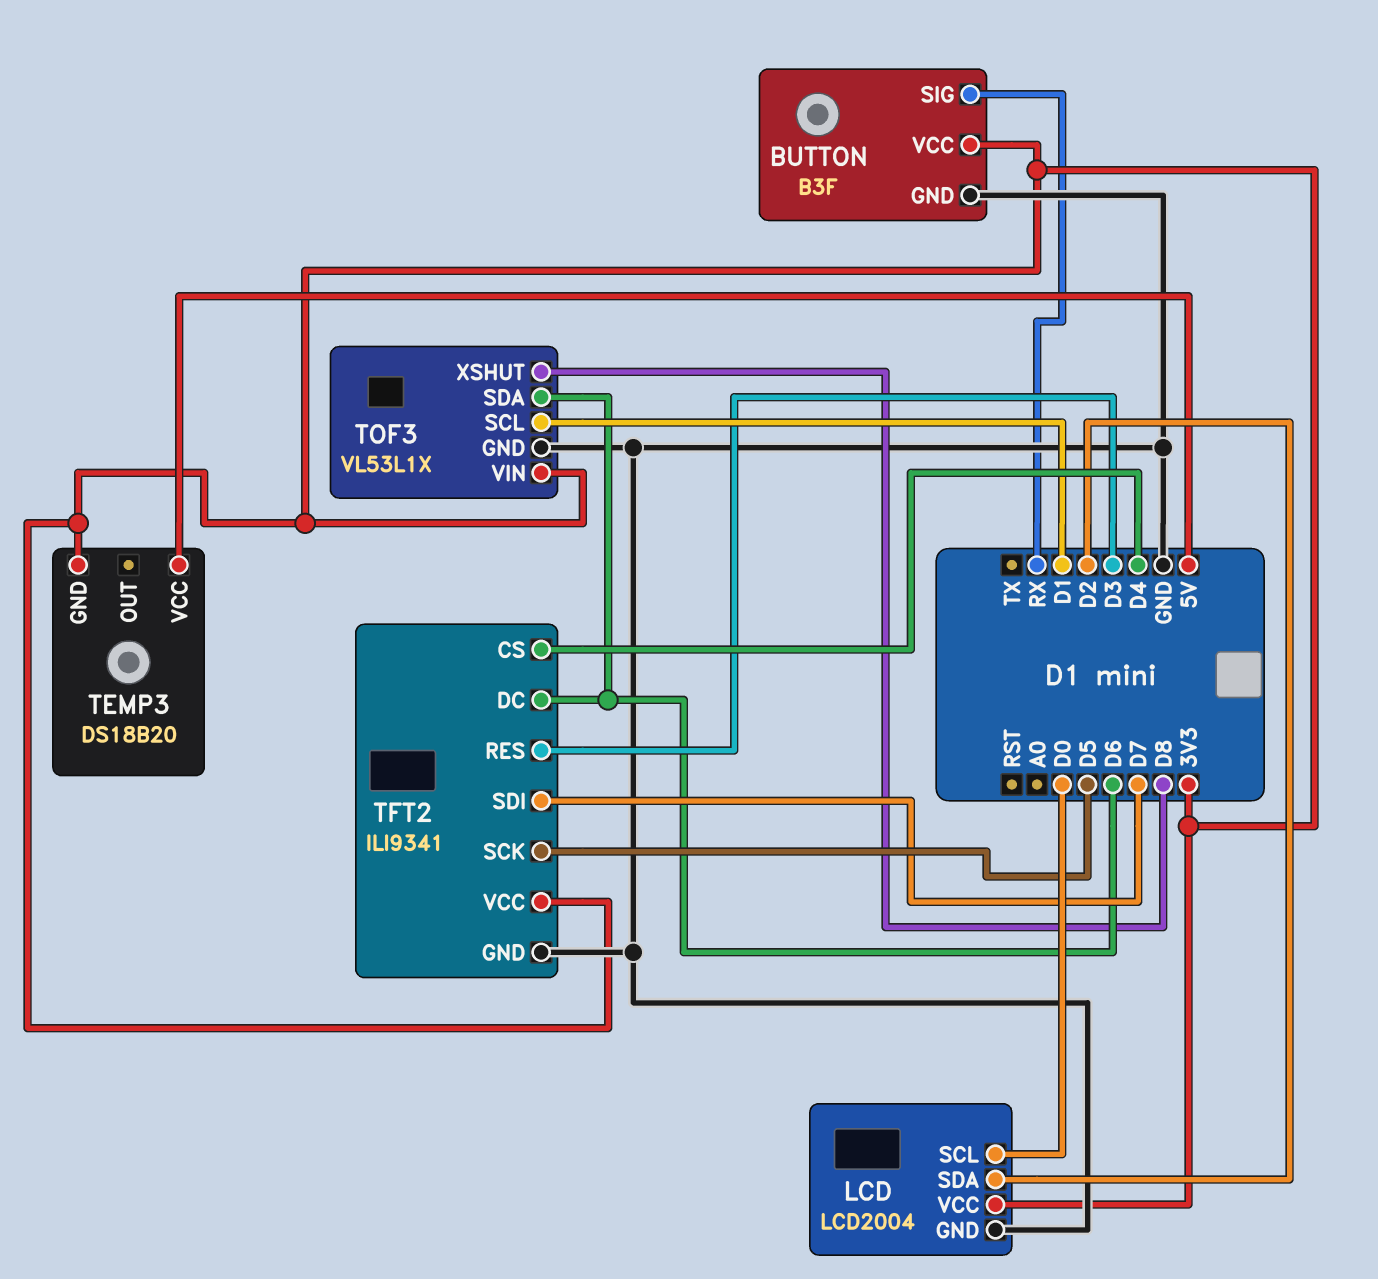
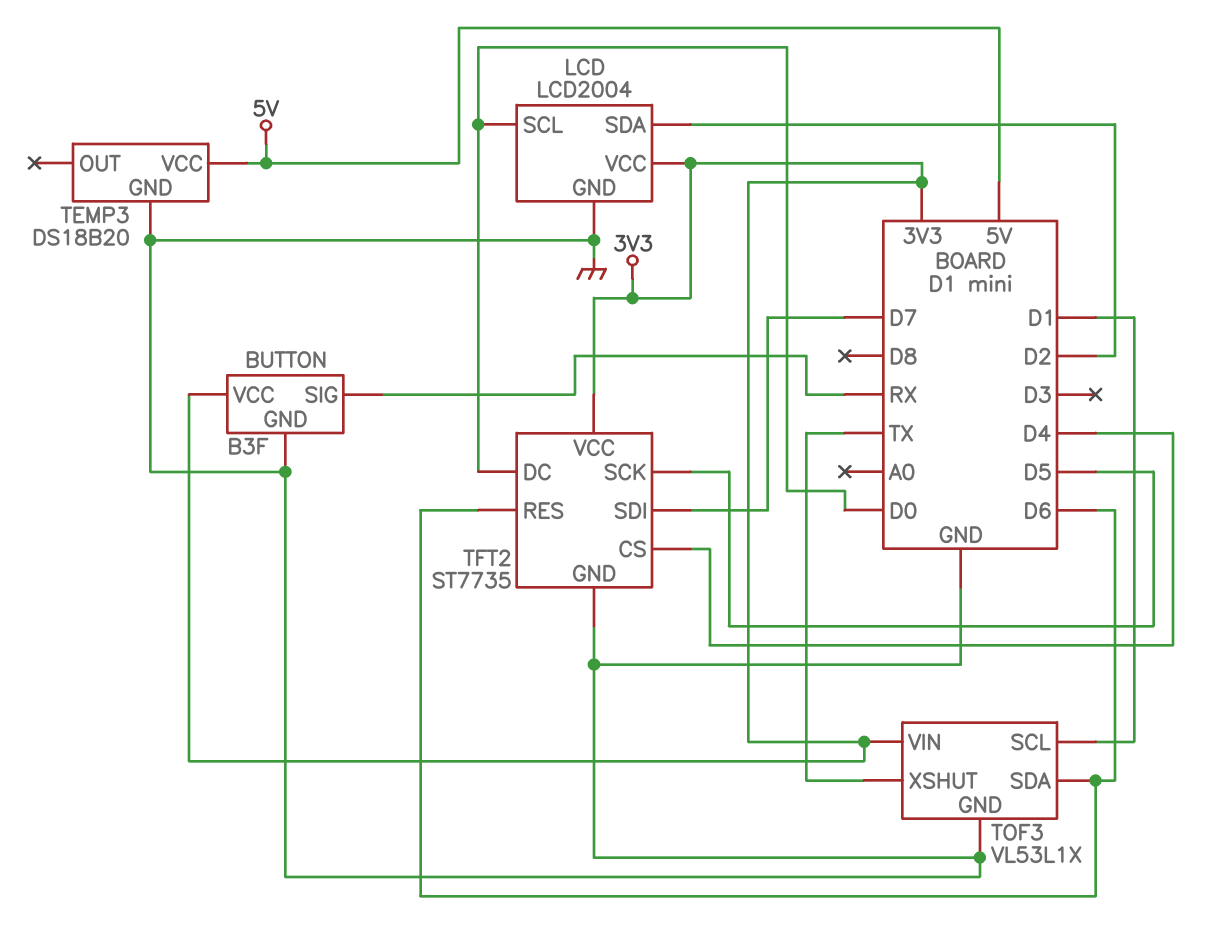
TEMP3 pin GND: 3V3 -> GND
TFT2: ILI9341 -> ST7735
TFT2 pin DC: D6 -> D0
TFT2 pin RES: D3 -> D6
TOF3 pin XSHUT: D8 -> TX

